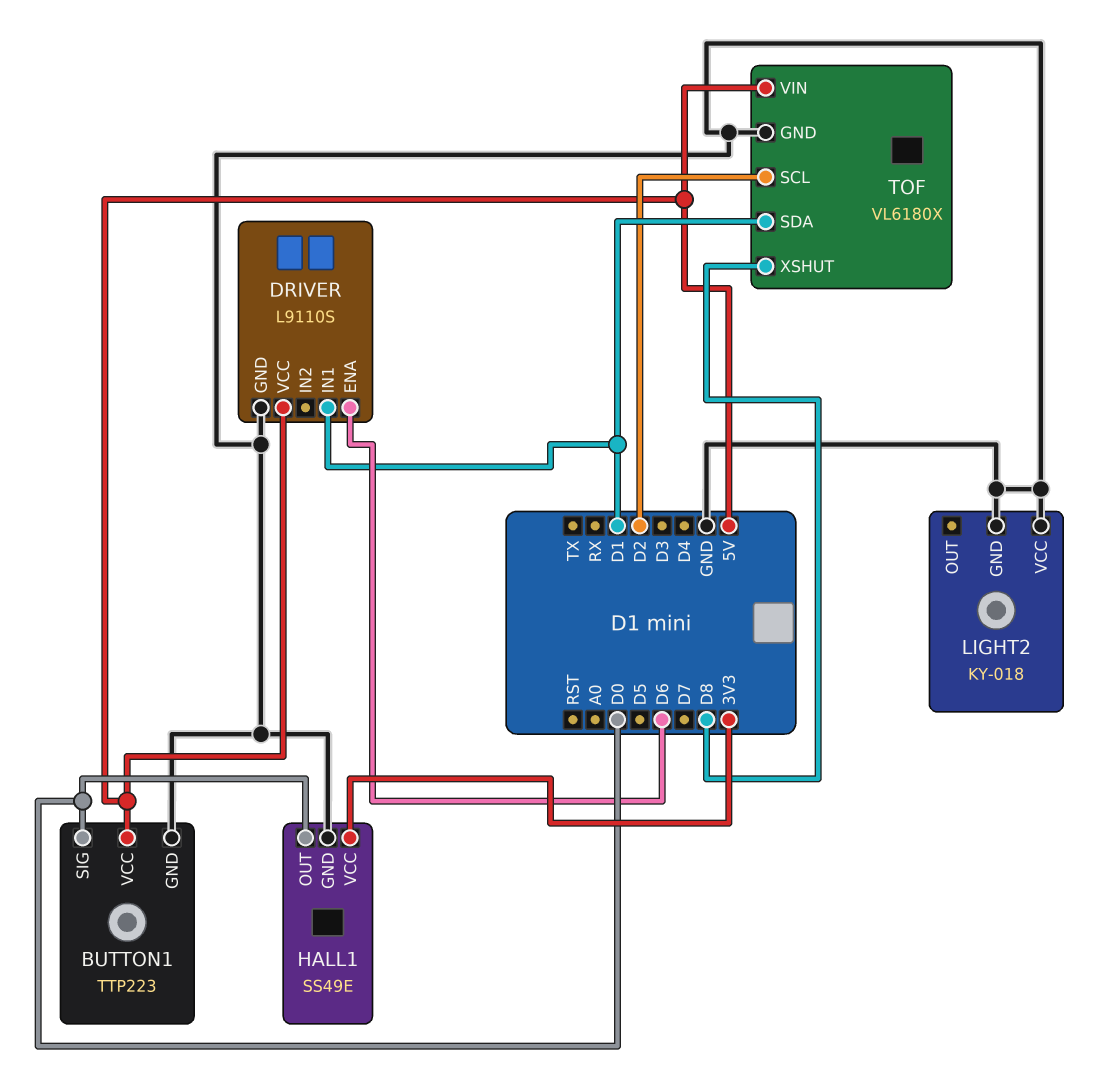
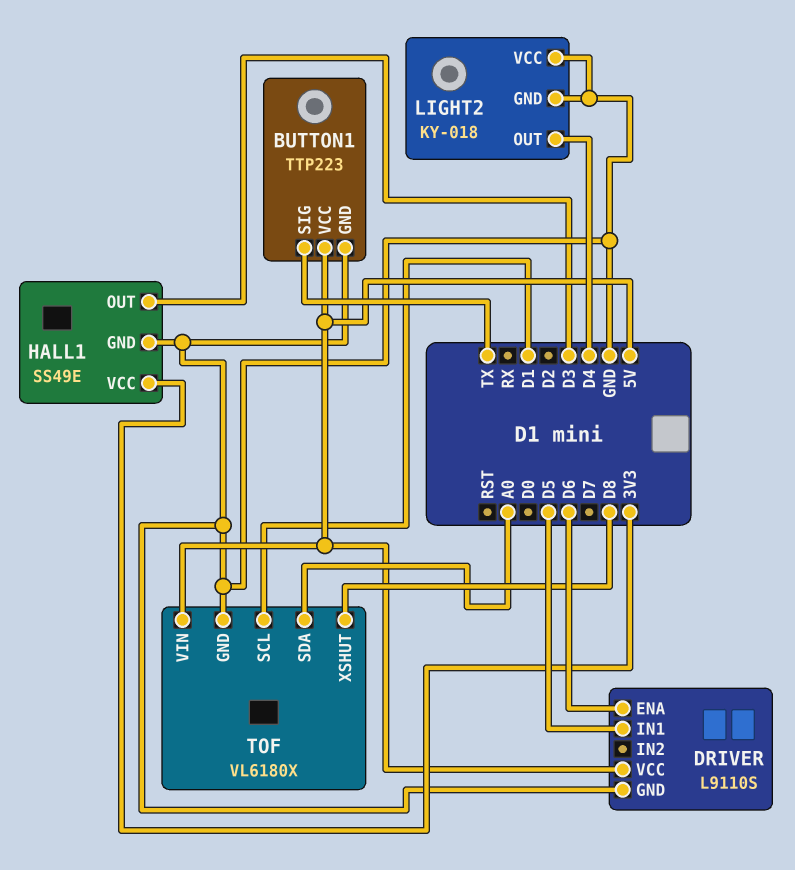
BUTTON1 pin SIG: D0 -> TX
DRIVER pin IN1: D1 -> D5
HALL1 pin OUT: D0 -> D3
LIGHT2 pin OUT: none -> D4
TOF pin SCL: D2 -> D1
TOF pin SDA: D1 -> A0

